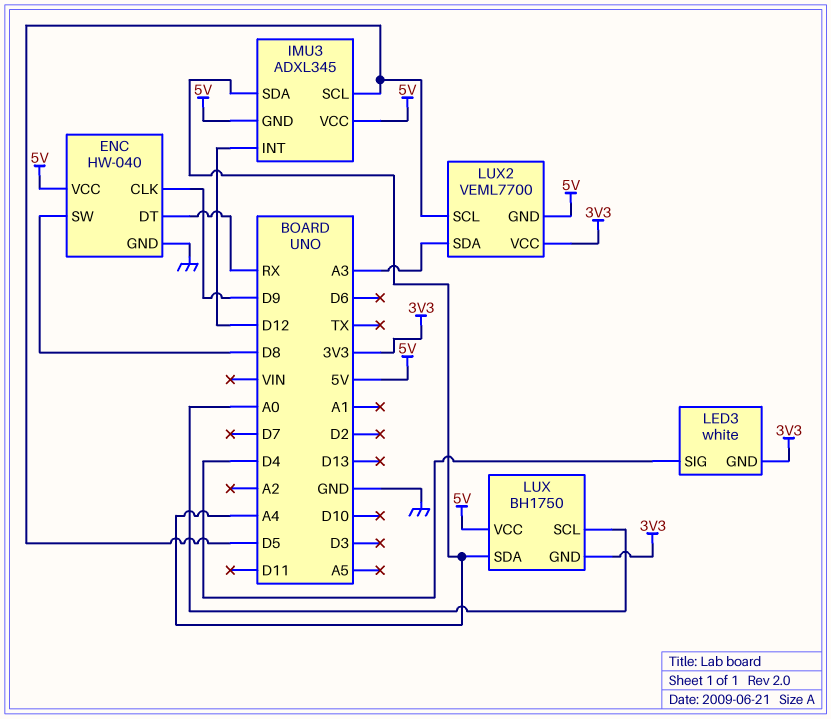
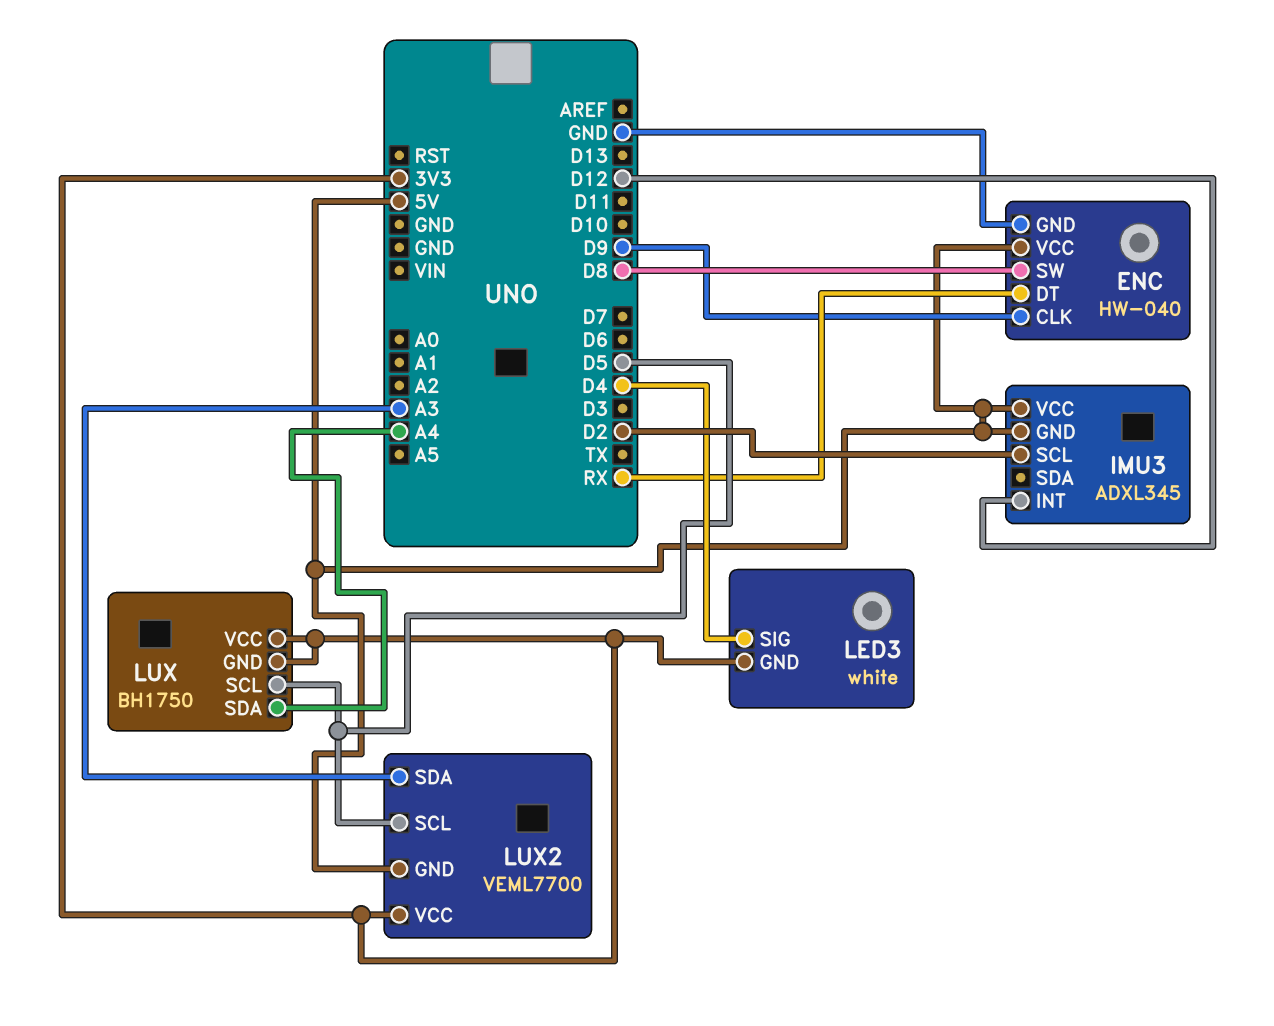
IMU3 pin SCL: D5 -> D2
IMU3 pin SDA: A4 -> none
LUX pin SCL: A0 -> D5
LUX pin VCC: 5V -> 3V3

